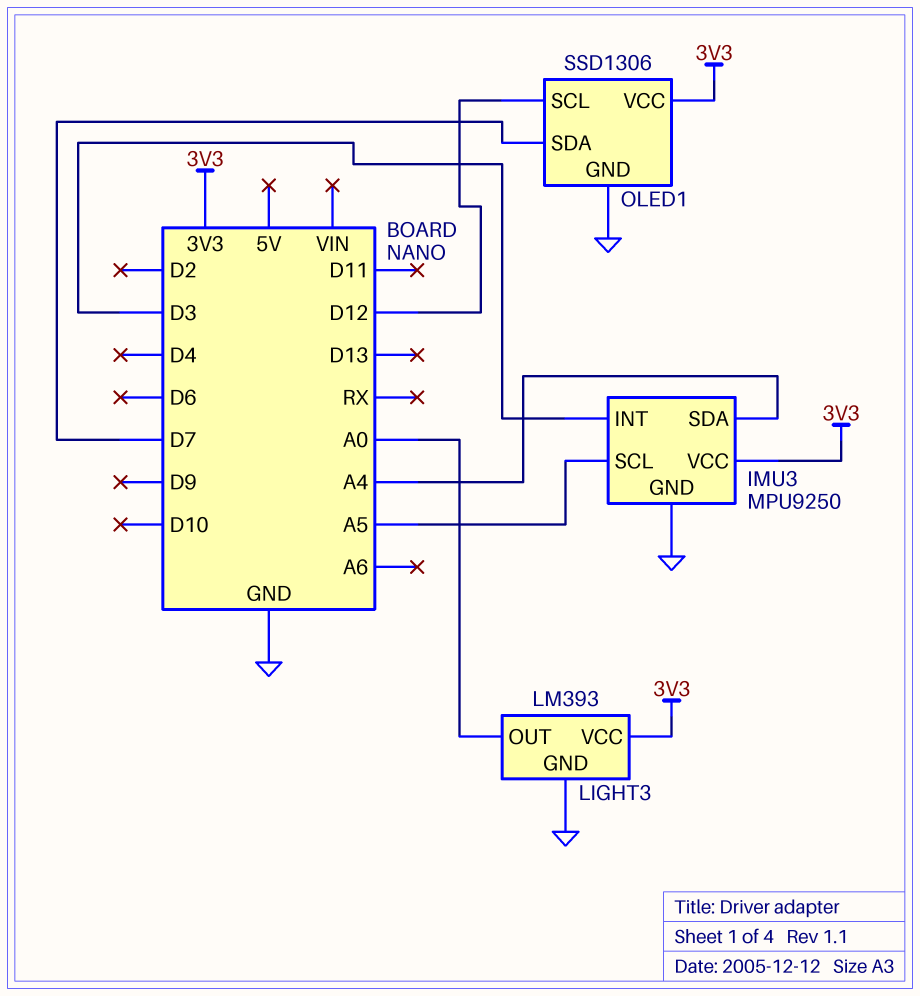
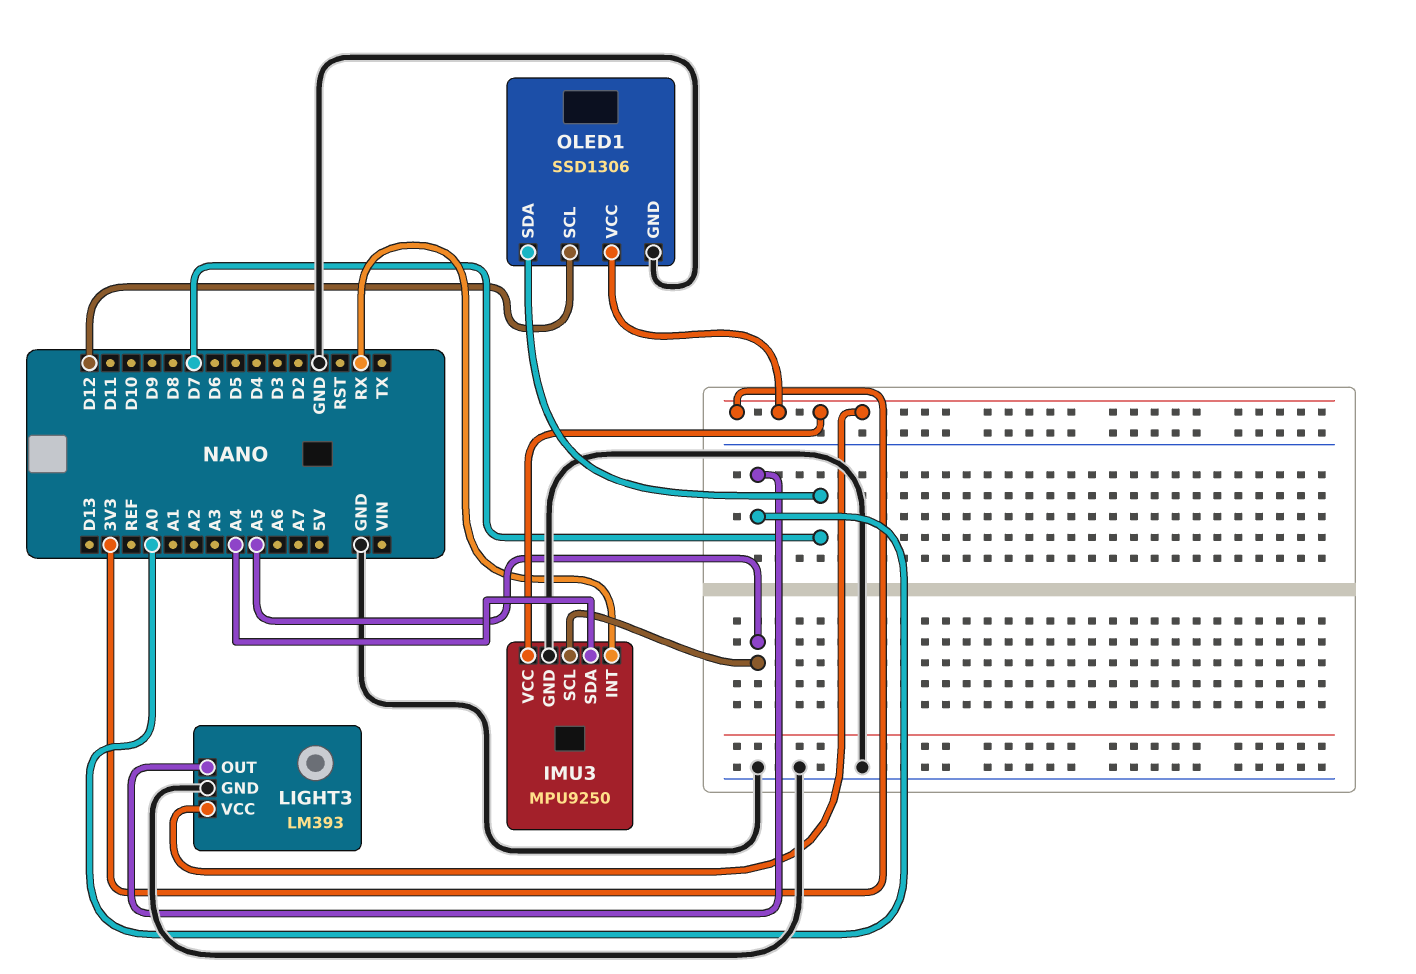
IMU3 pin INT: D3 -> RX

